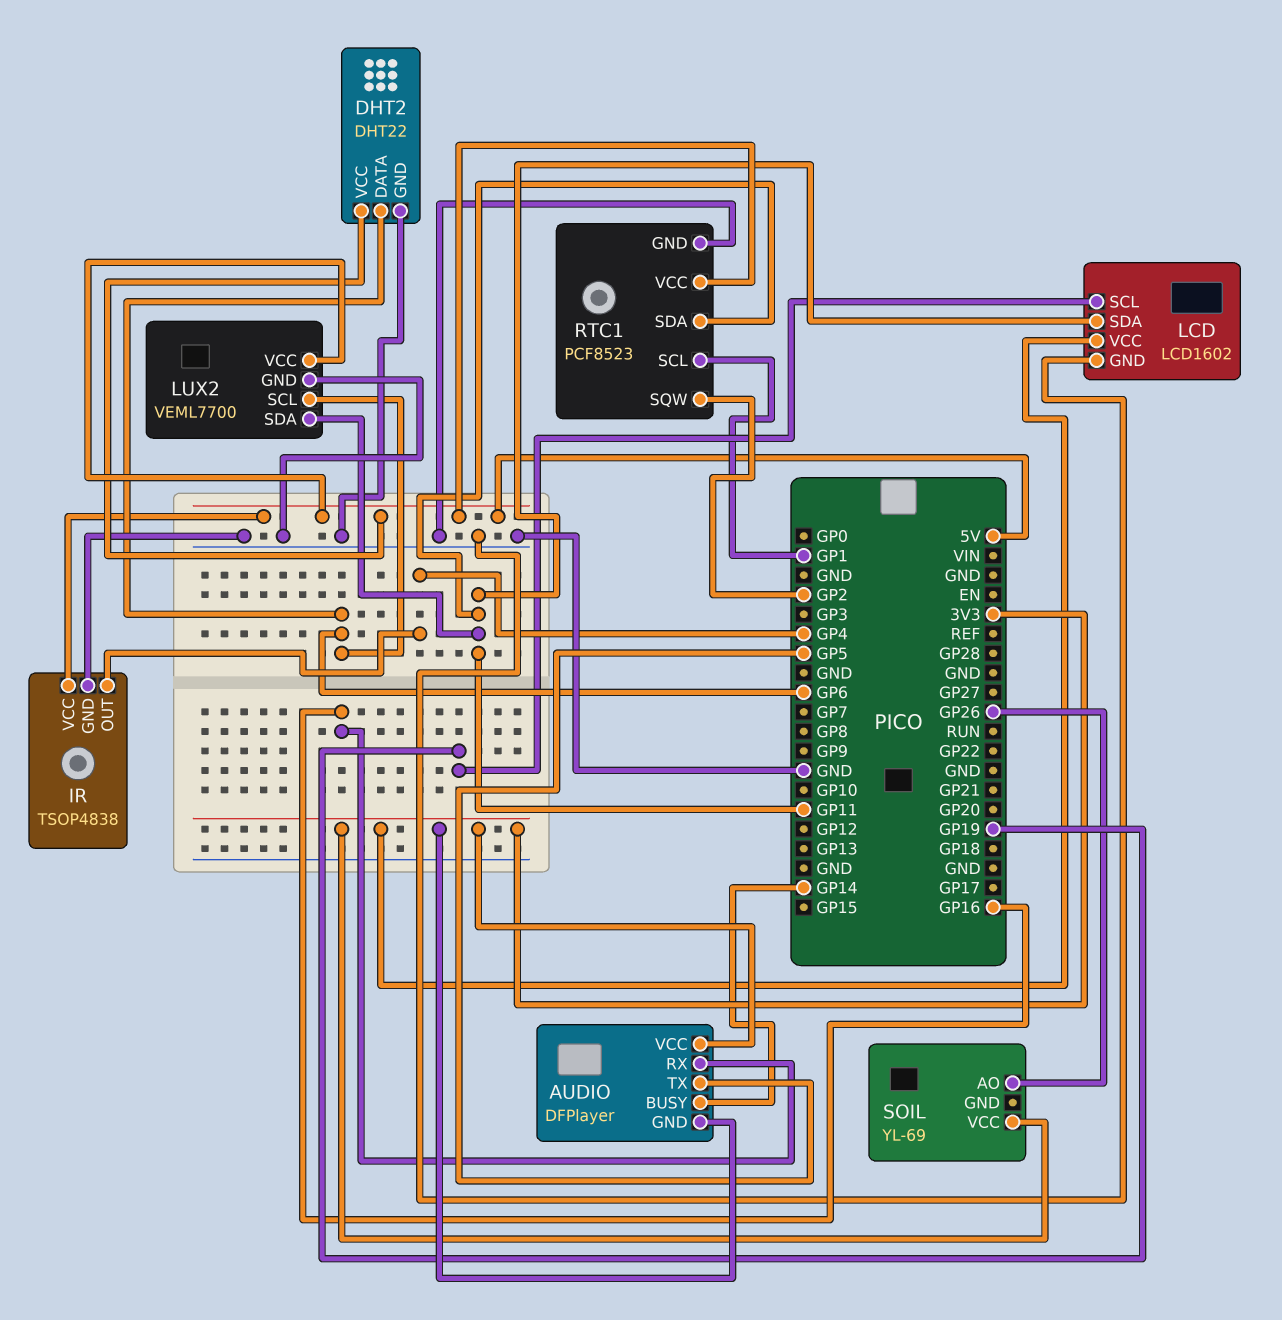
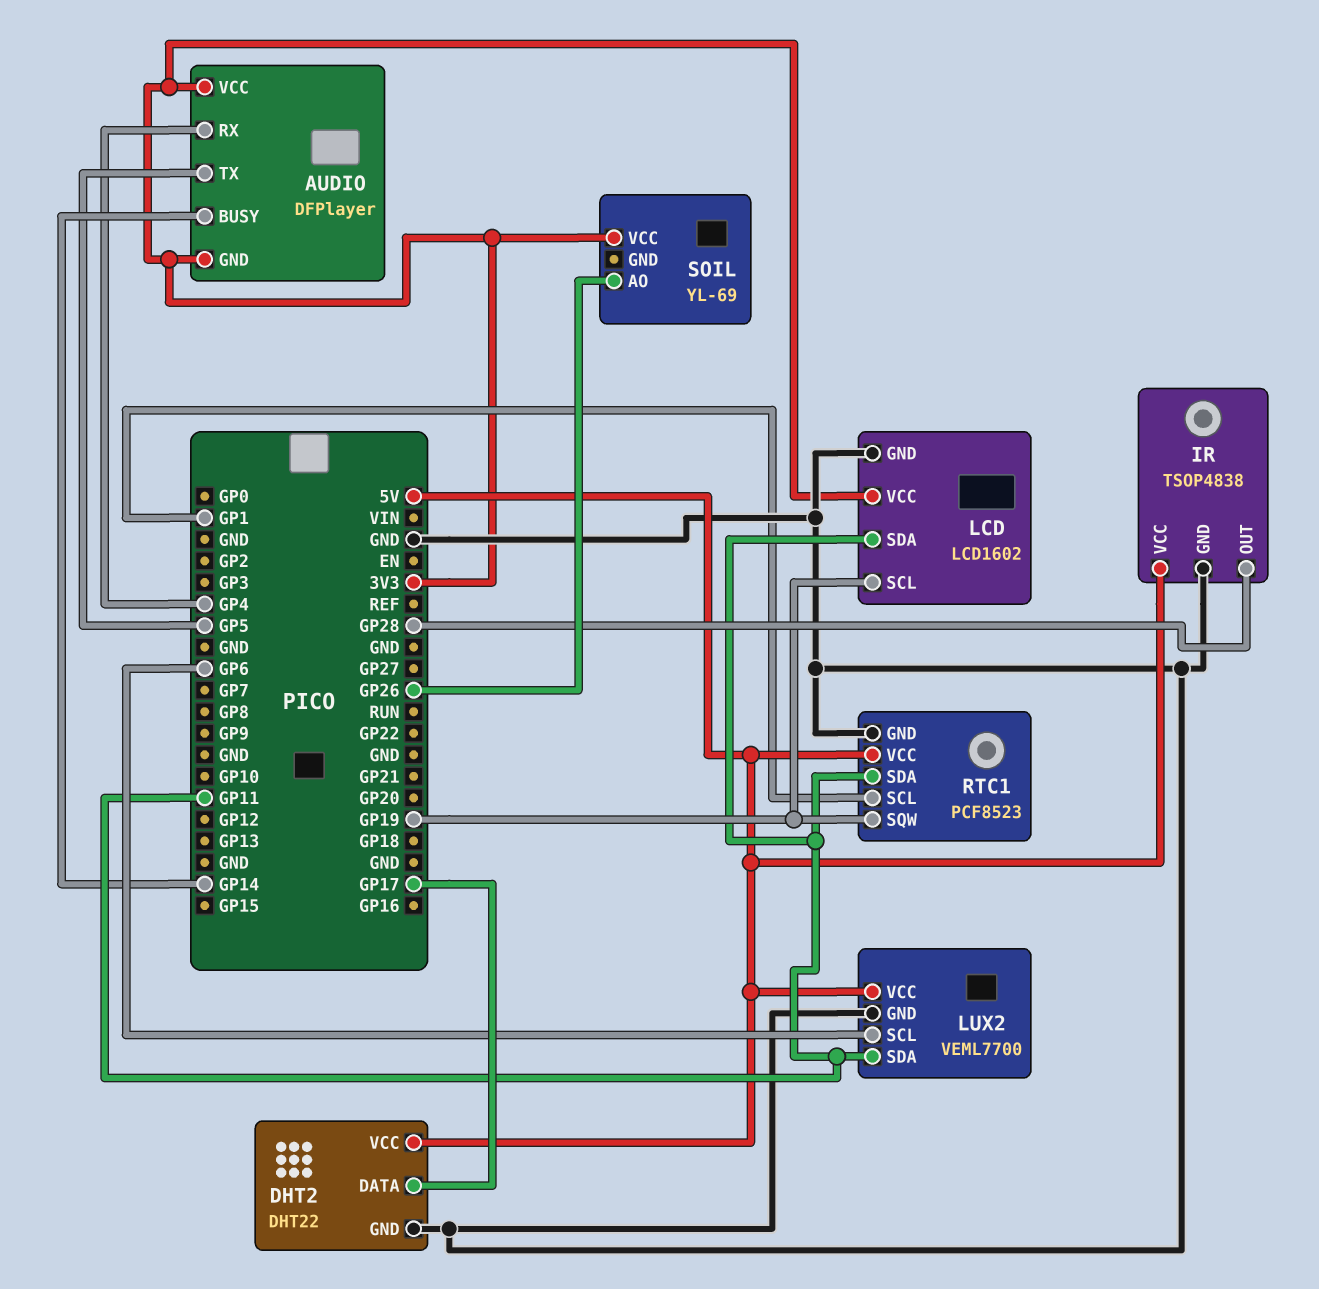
AUDIO pin RX: GP16 -> GP4
DHT2 pin DATA: GP6 -> GP17
IR pin OUT: GP4 -> GP28
RTC1 pin SQW: GP2 -> GP19

